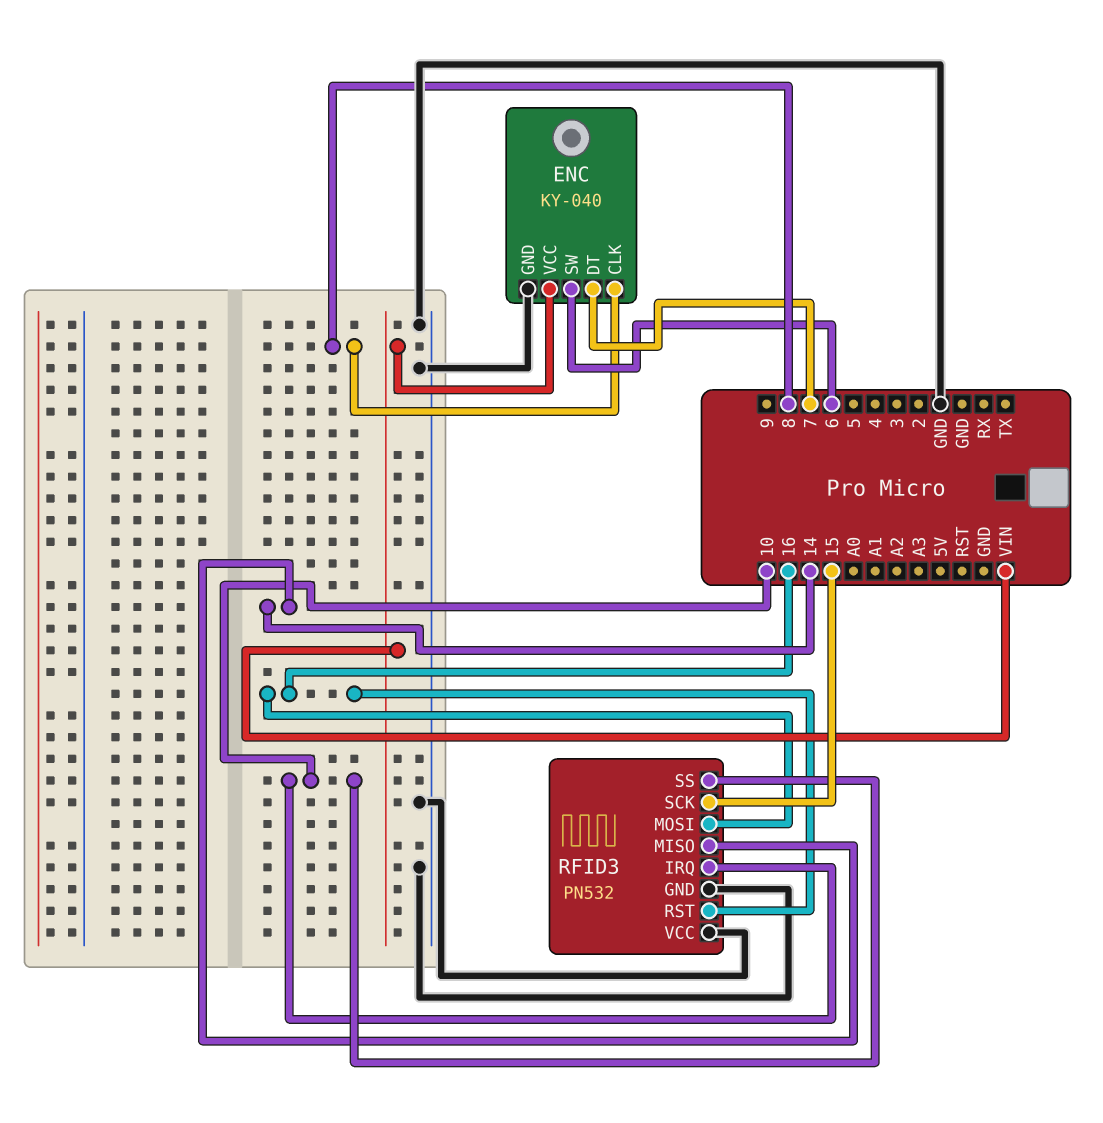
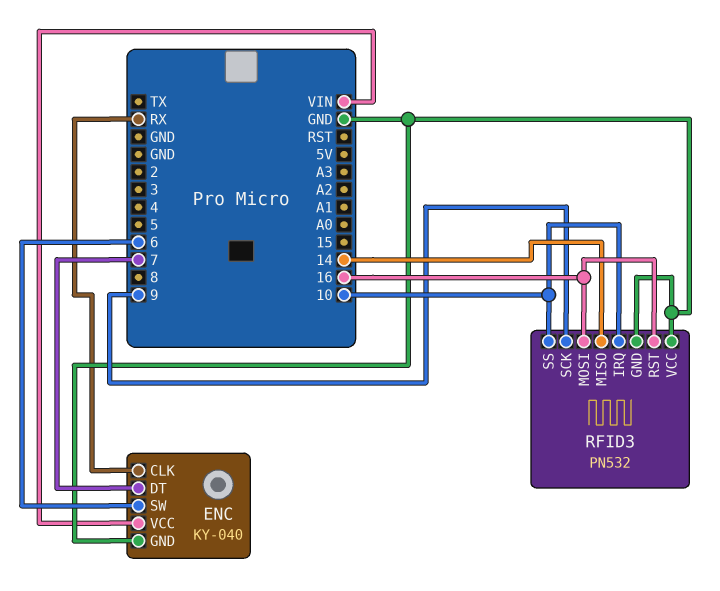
ENC pin CLK: 8 -> RX
RFID3 pin SCK: 15 -> 9

